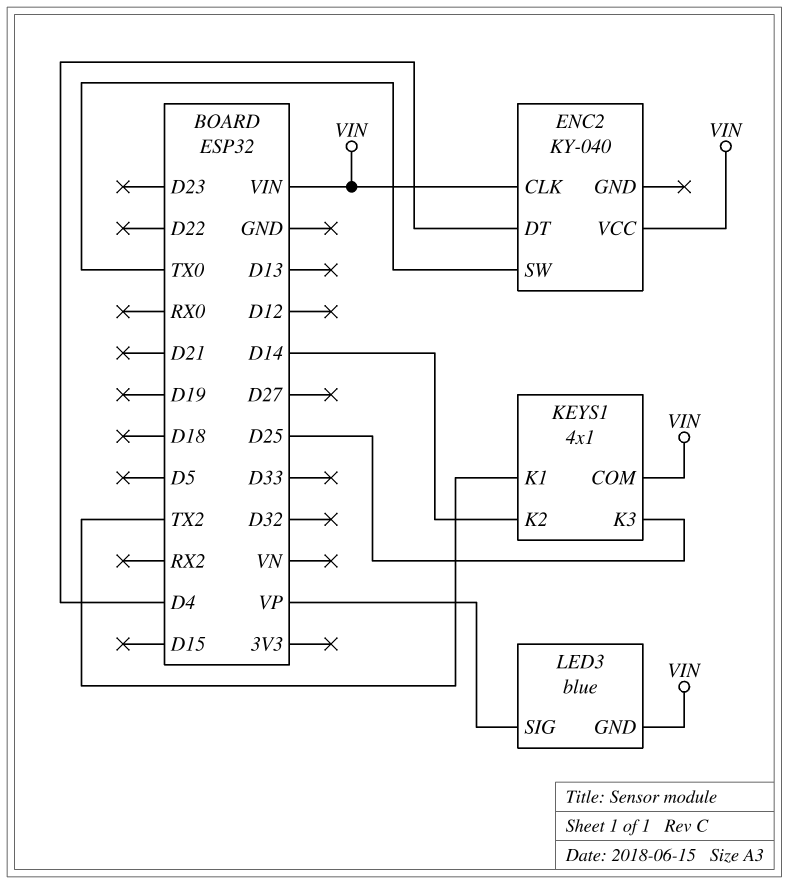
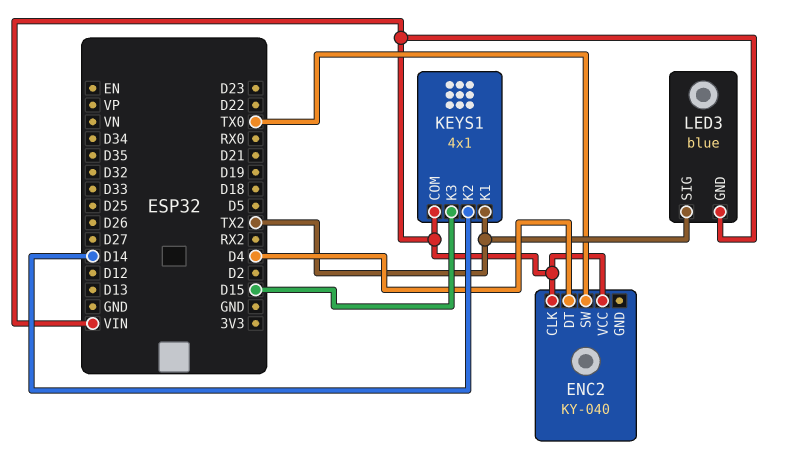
KEYS1 pin K3: D25 -> D15
LED3 pin SIG: VP -> TX2

